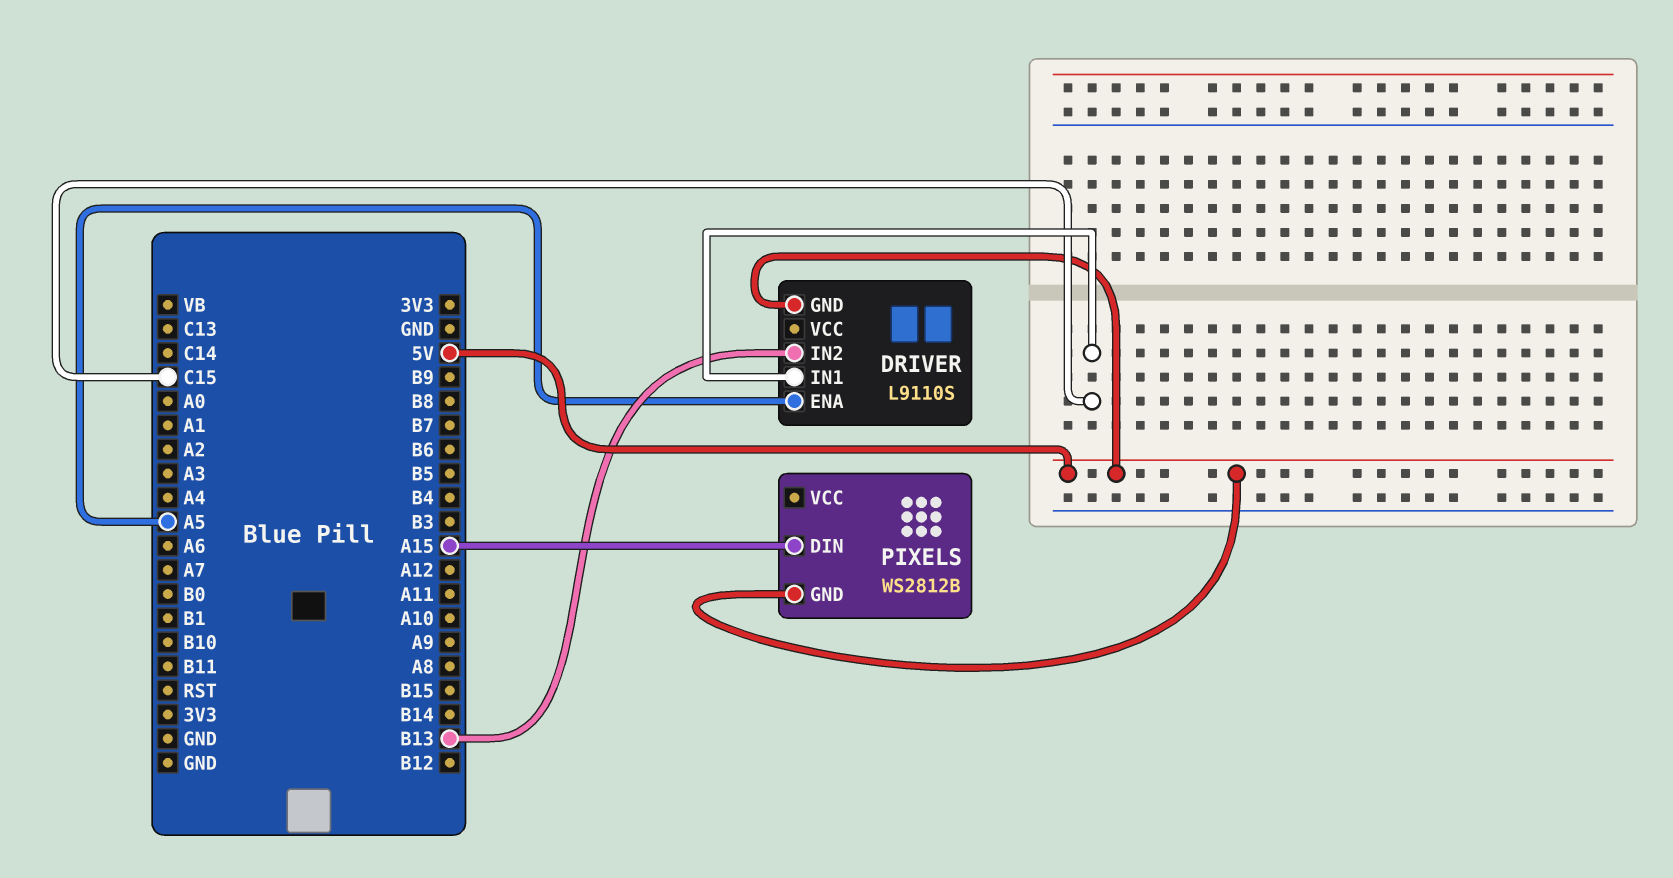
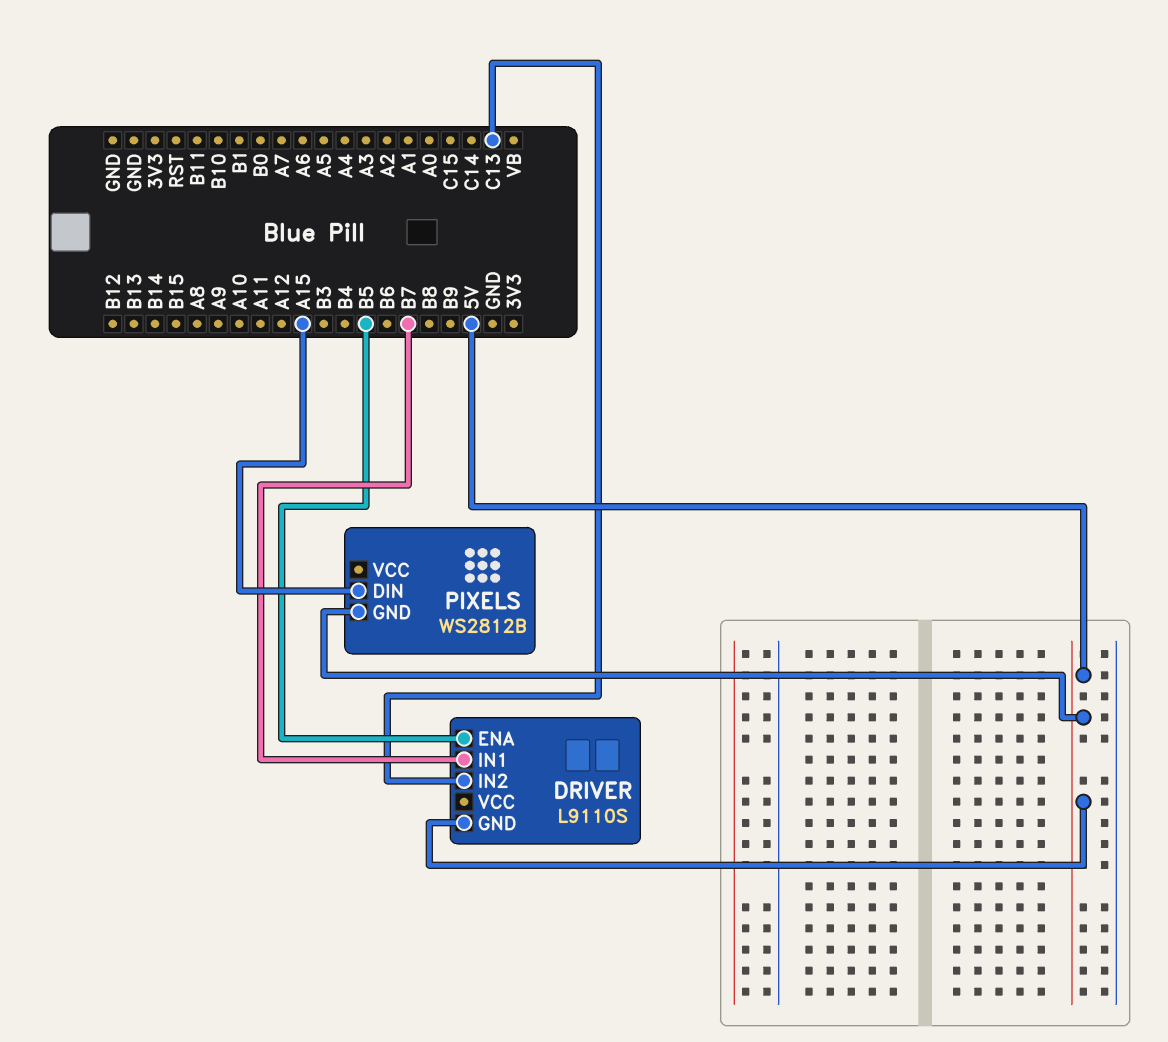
DRIVER pin ENA: A5 -> B5
DRIVER pin IN1: C15 -> B7
DRIVER pin IN2: B13 -> C13

